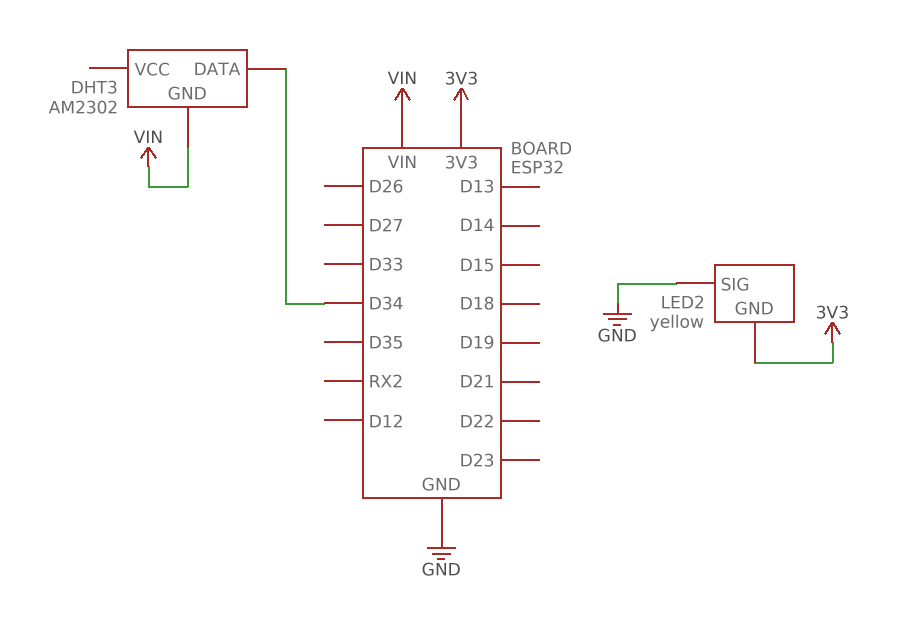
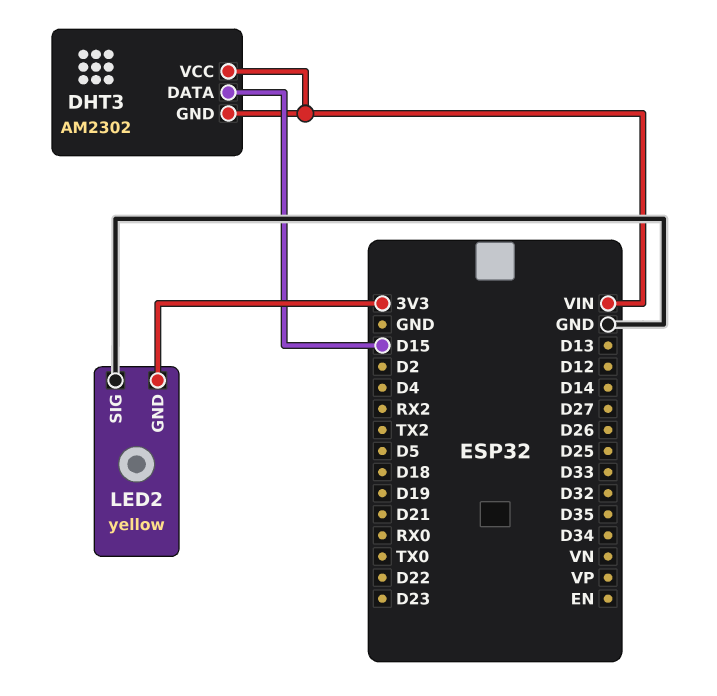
DHT3 pin DATA: D34 -> D15
DHT3 pin VCC: none -> VIN

